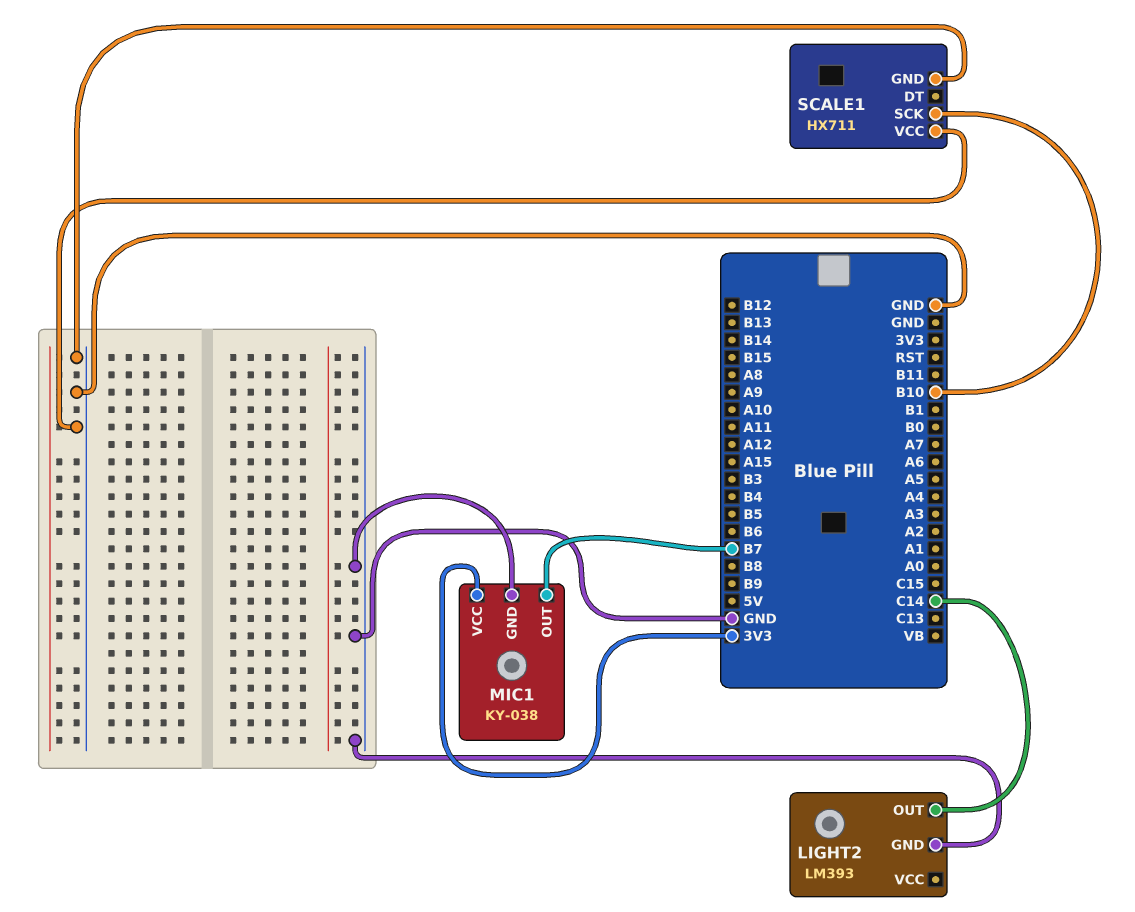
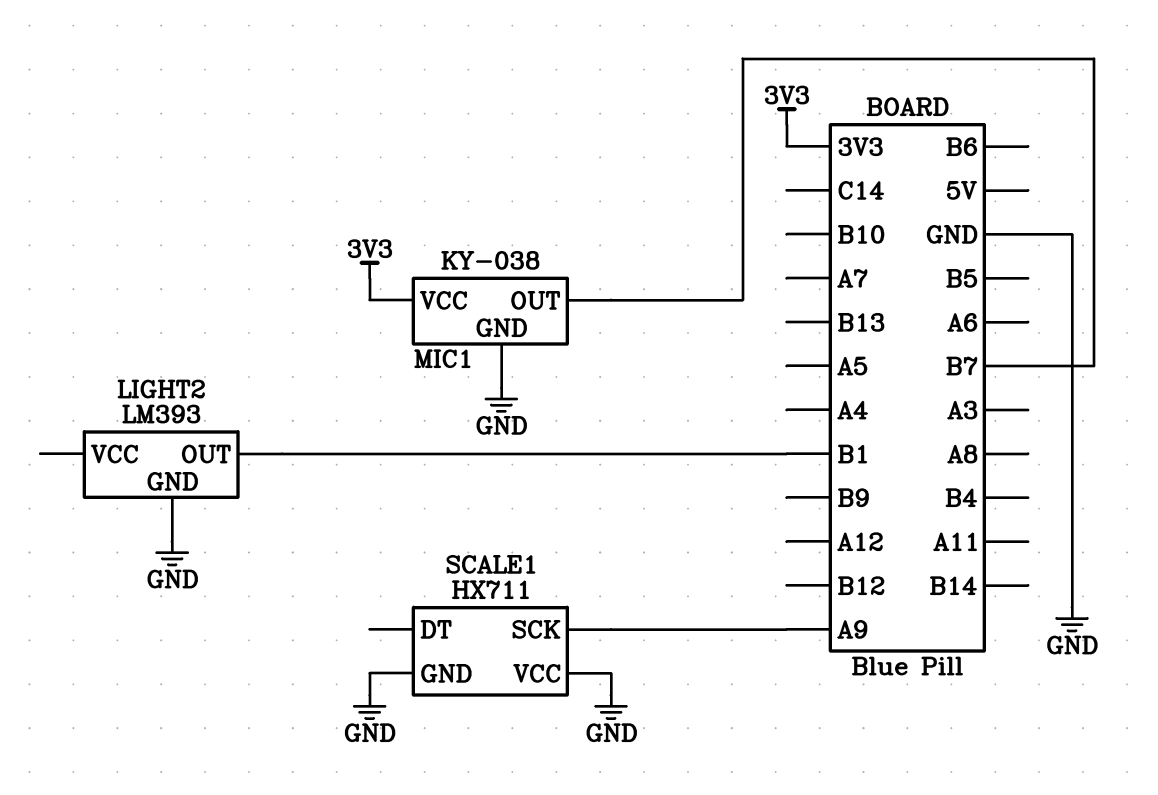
LIGHT2 pin OUT: C14 -> B1
SCALE1 pin SCK: B10 -> A9

